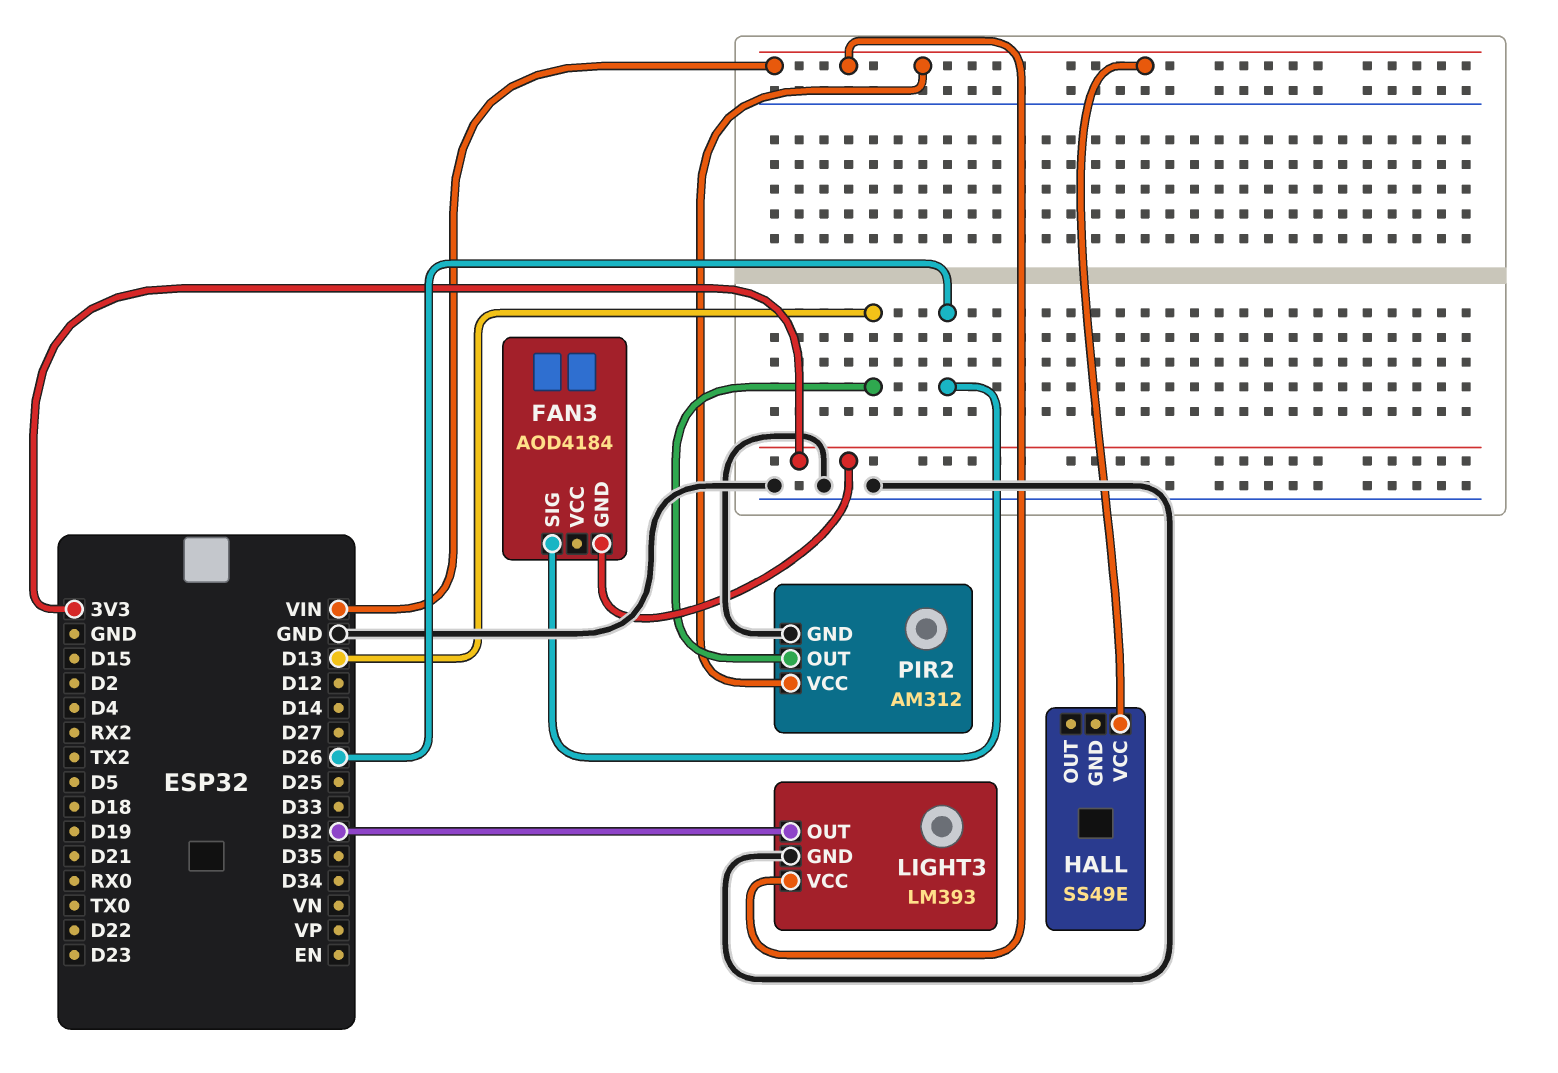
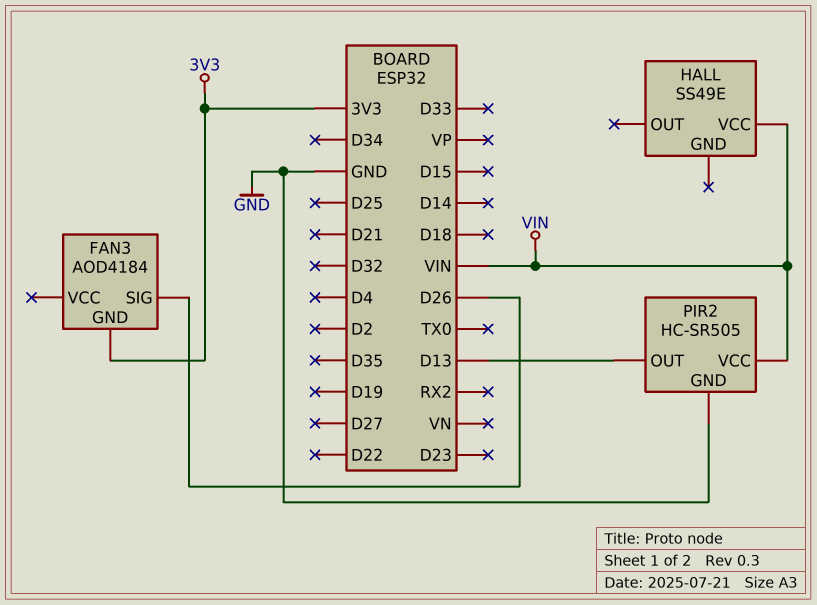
LIGHT3: LM393 -> none
LIGHT3 pin GND: GND -> none
LIGHT3 pin OUT: D32 -> none
LIGHT3 pin VCC: VIN -> none
PIR2: AM312 -> HC-SR505

